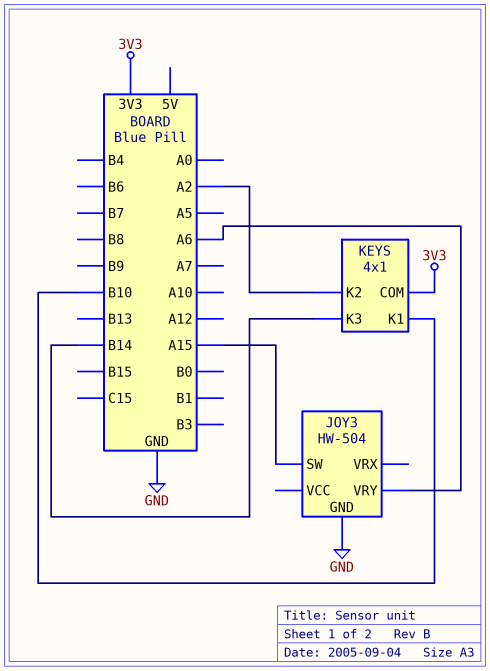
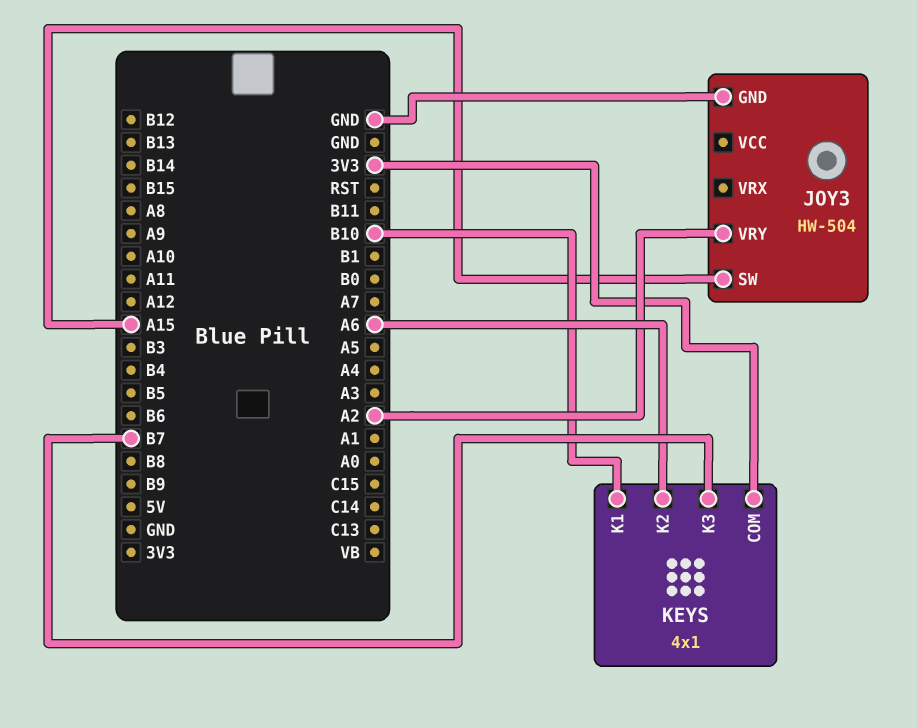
JOY3 pin VRY: A6 -> A2
KEYS pin K2: A2 -> A6
KEYS pin K3: B14 -> B7

